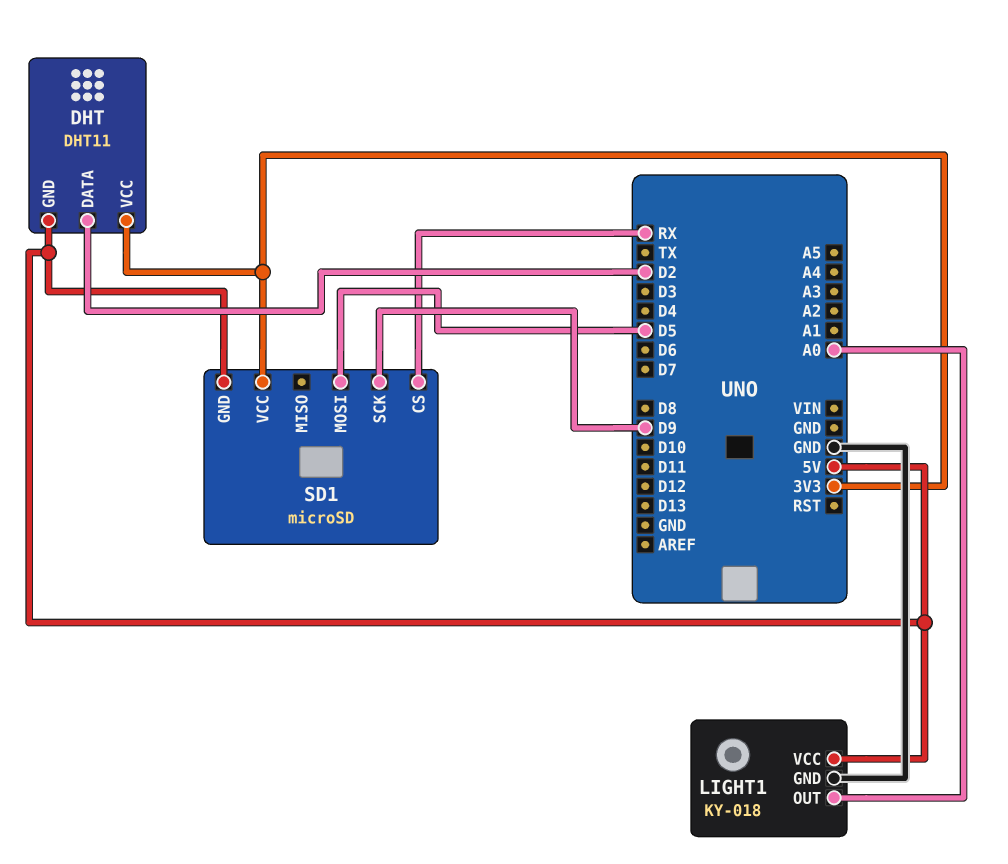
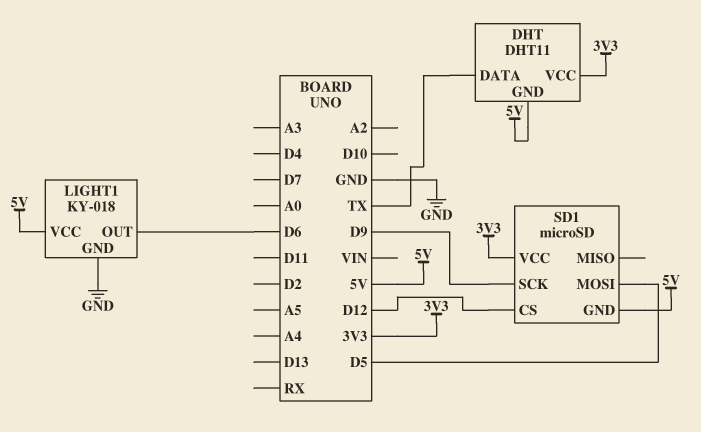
DHT pin DATA: D2 -> TX
LIGHT1 pin OUT: A0 -> D6
SD1 pin CS: RX -> D12

